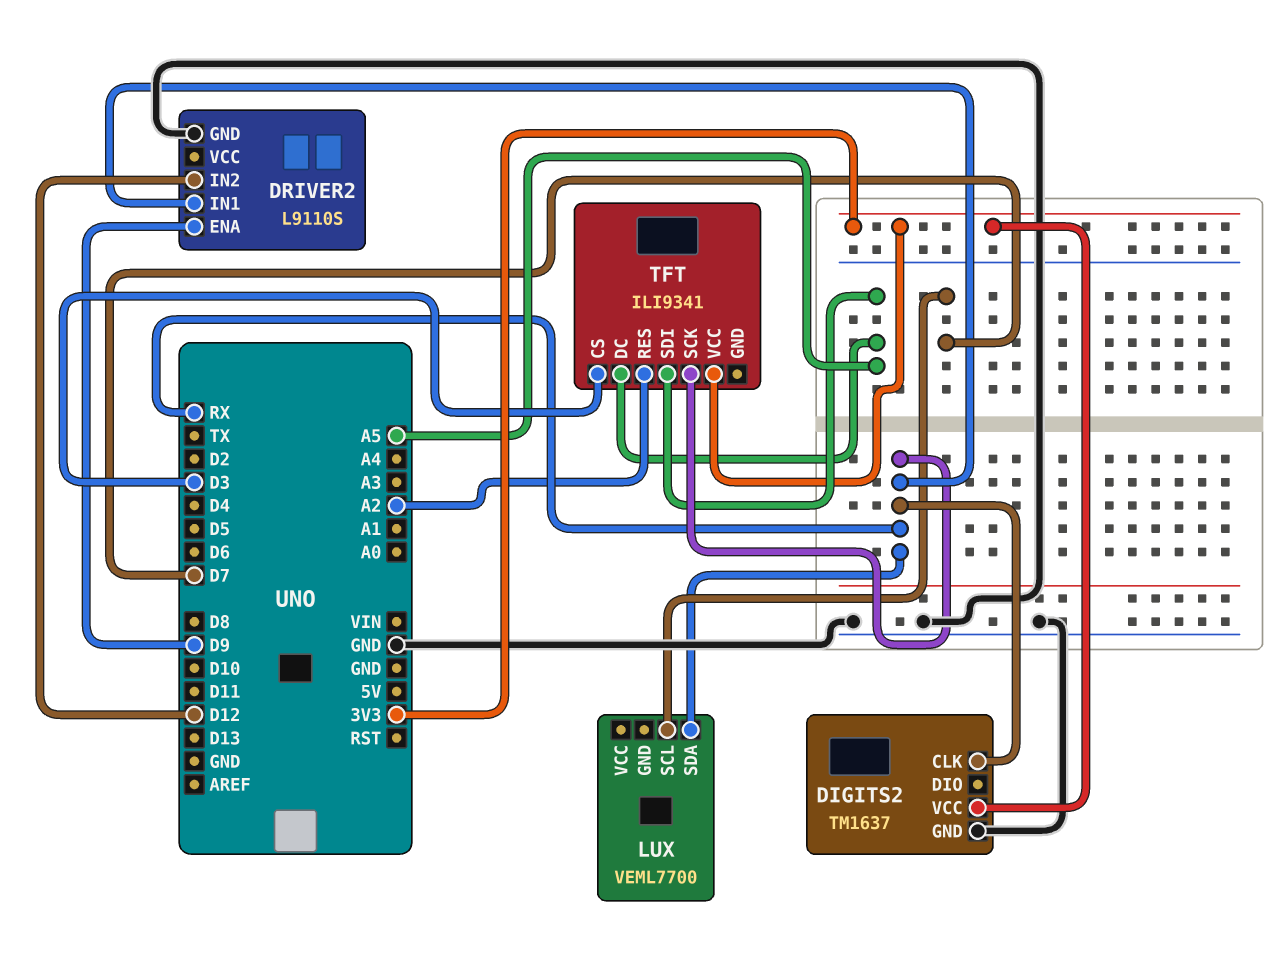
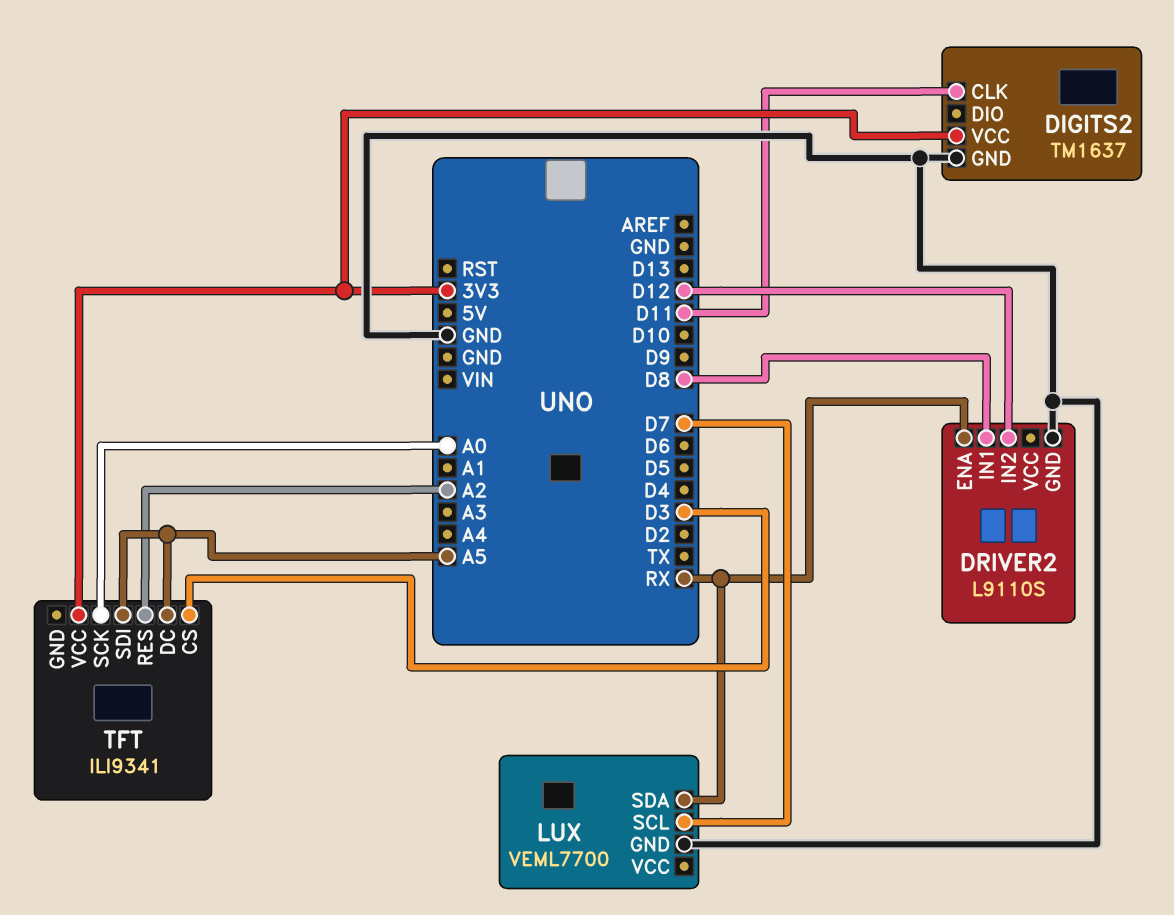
DIGITS2 pin CLK: RX -> D11
DRIVER2 pin ENA: D9 -> RX
DRIVER2 pin IN1: RX -> D8
LUX pin GND: none -> GND
TFT pin SCK: RX -> A0

